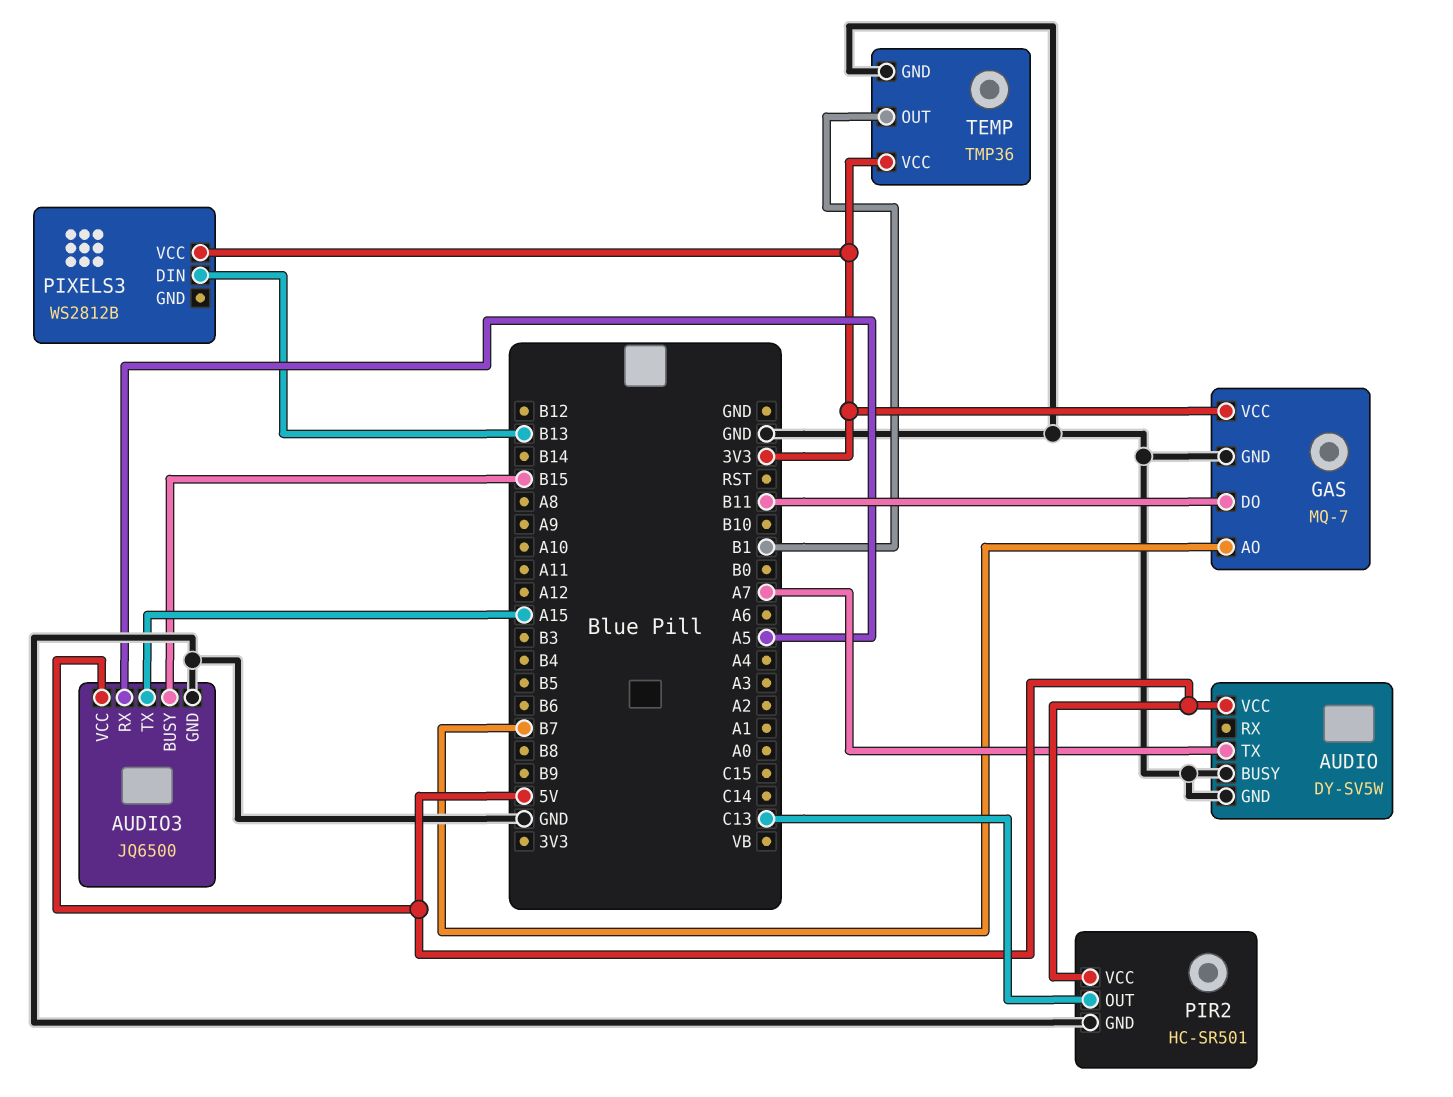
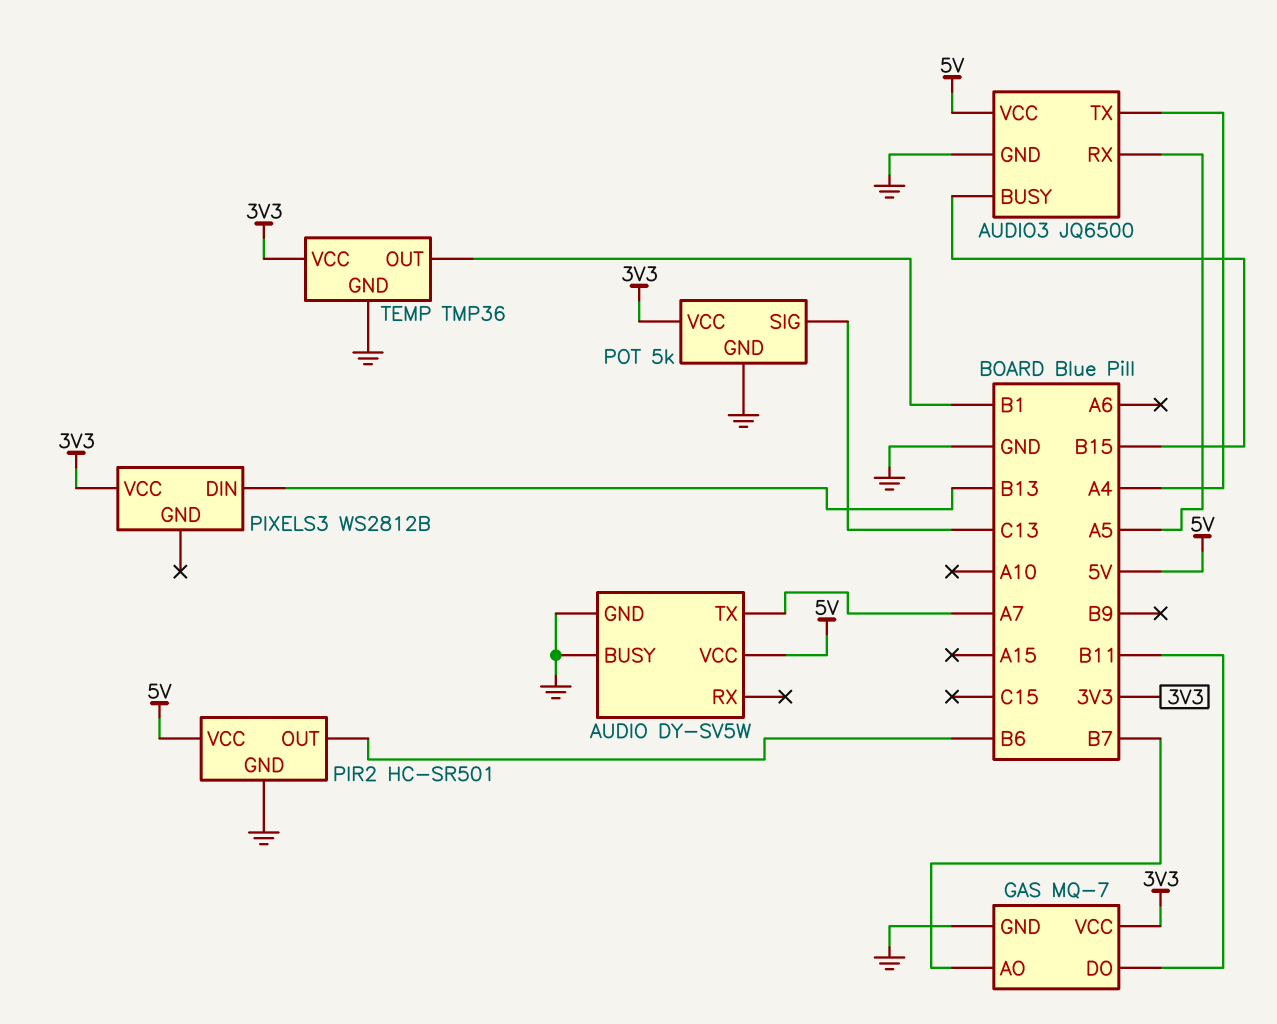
AUDIO3 pin TX: A15 -> A4
PIR2 pin OUT: C13 -> B6
POT: none -> 5k
POT pin GND: none -> GND
POT pin SIG: none -> C13
POT pin VCC: none -> 3V3

